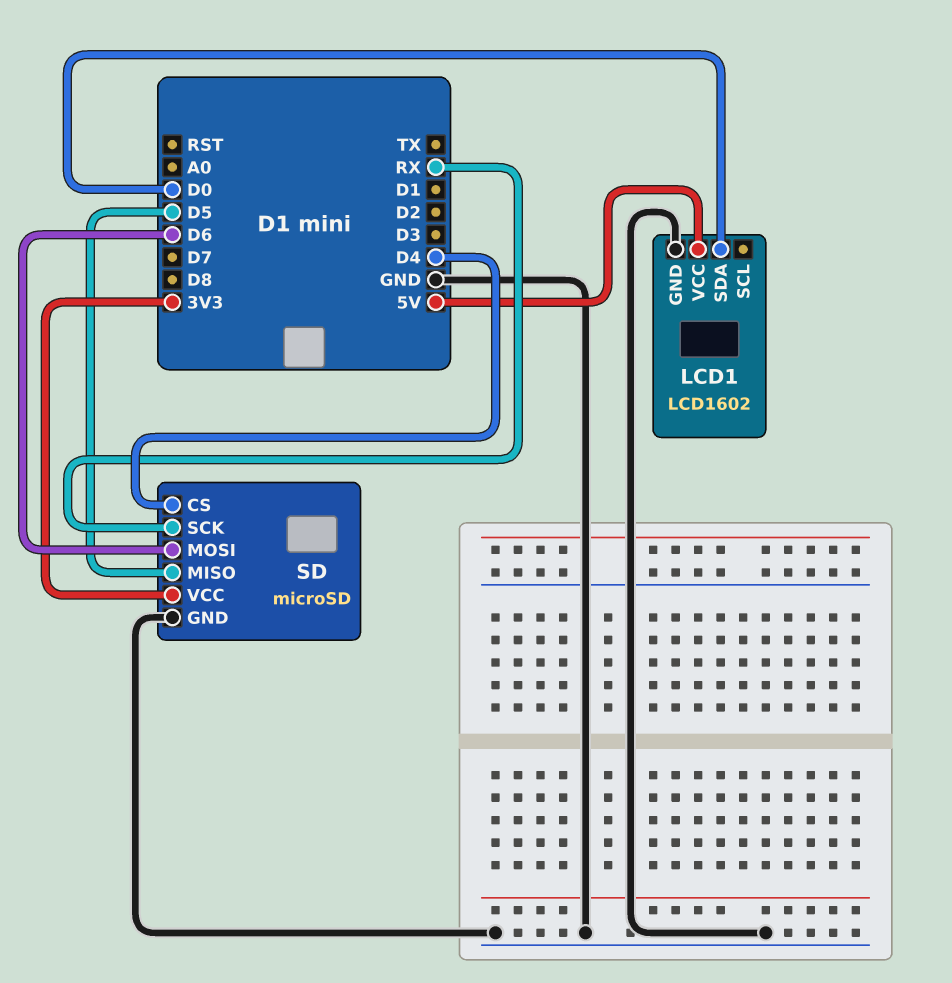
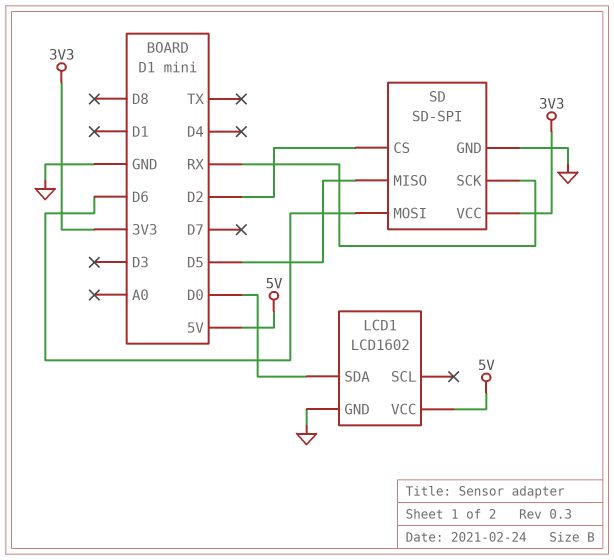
SD: microSD -> SD-SPI
SD pin CS: D4 -> D2

